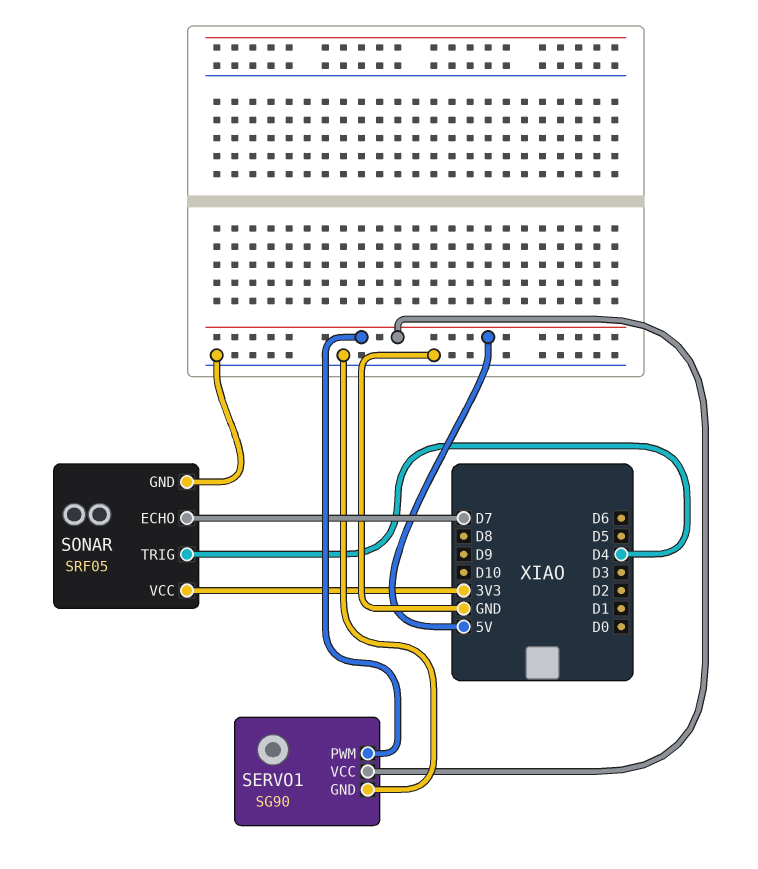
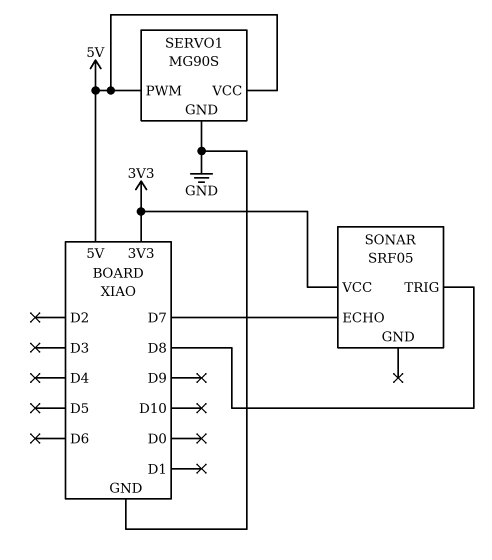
SERVO1: SG90 -> MG90S
SONAR pin GND: GND -> none
SONAR pin TRIG: D4 -> D8

